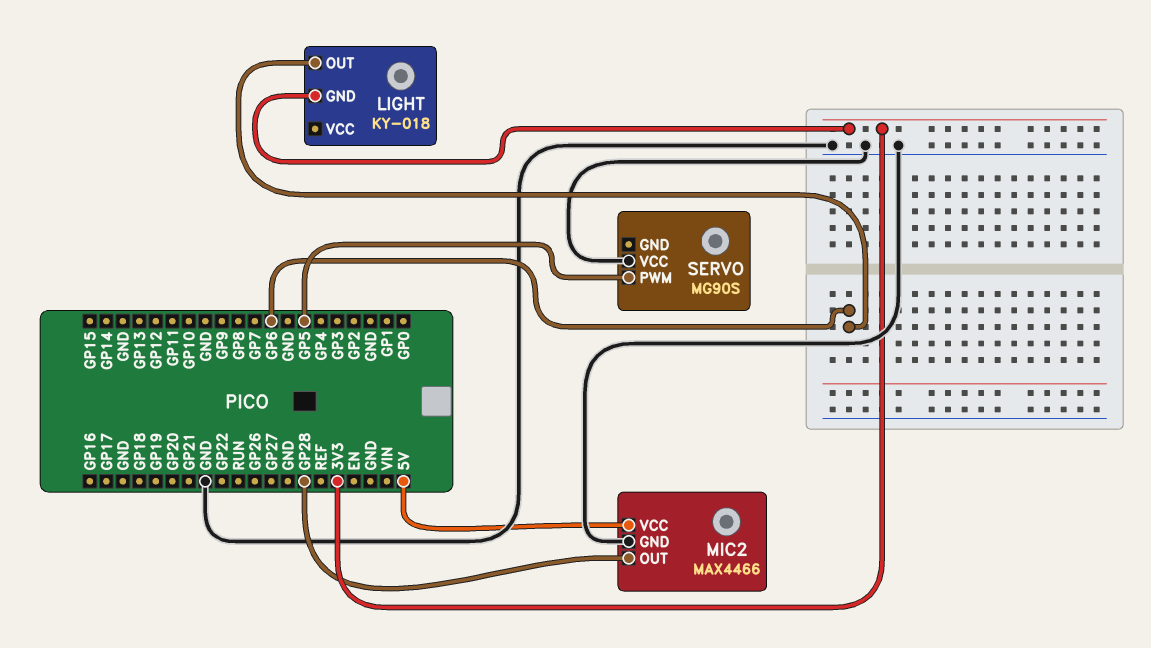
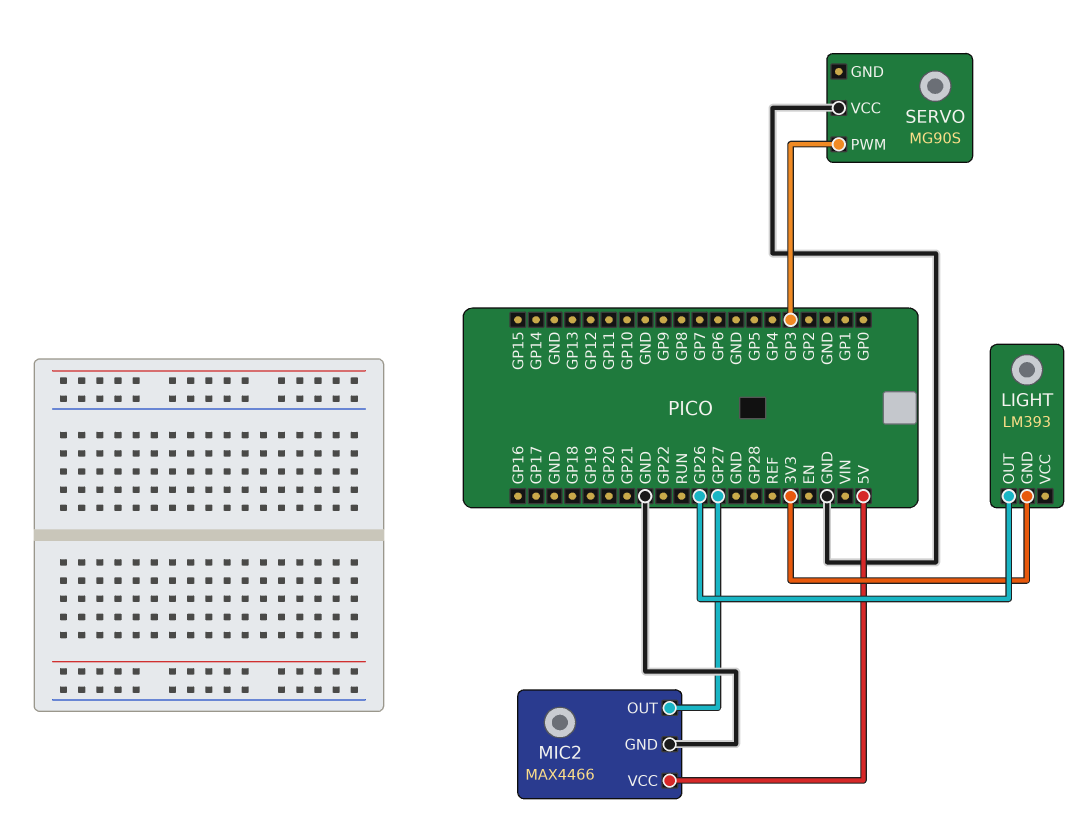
LIGHT: KY-018 -> LM393
LIGHT pin OUT: GP6 -> GP26
MIC2 pin OUT: GP28 -> GP27
SERVO pin PWM: GP5 -> GP3

